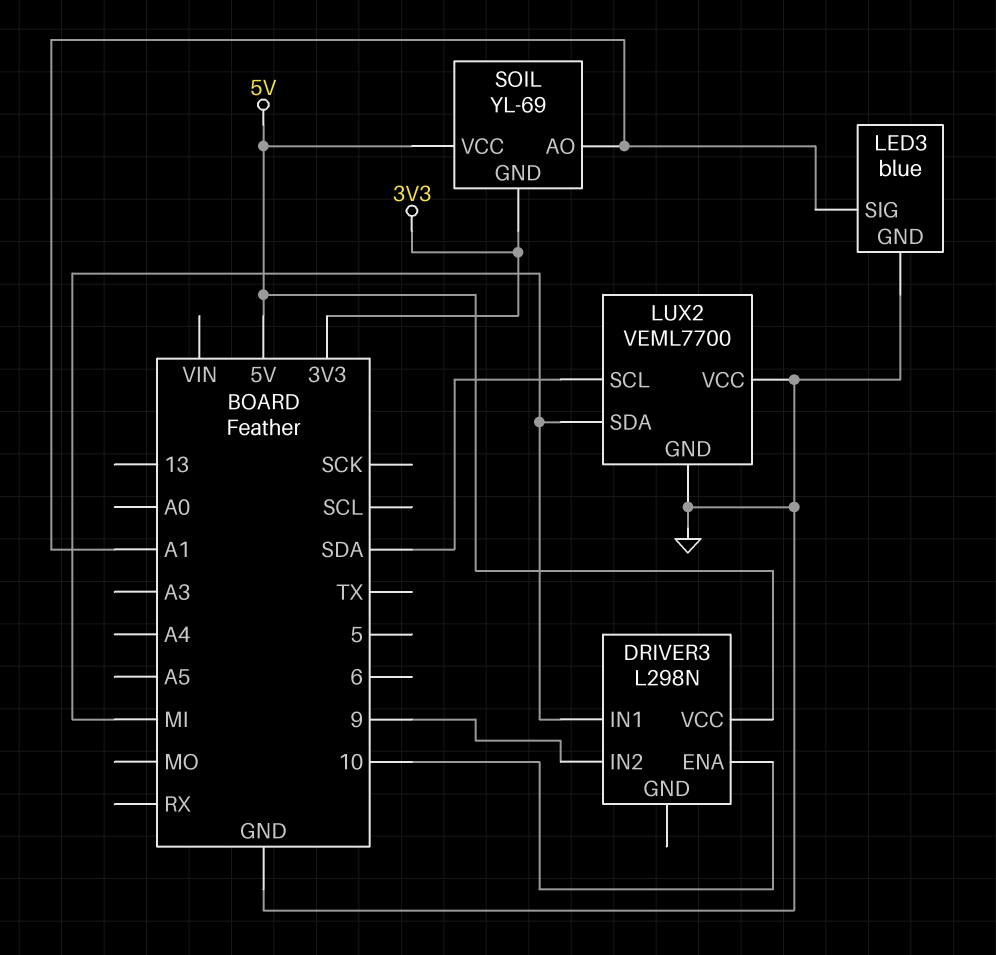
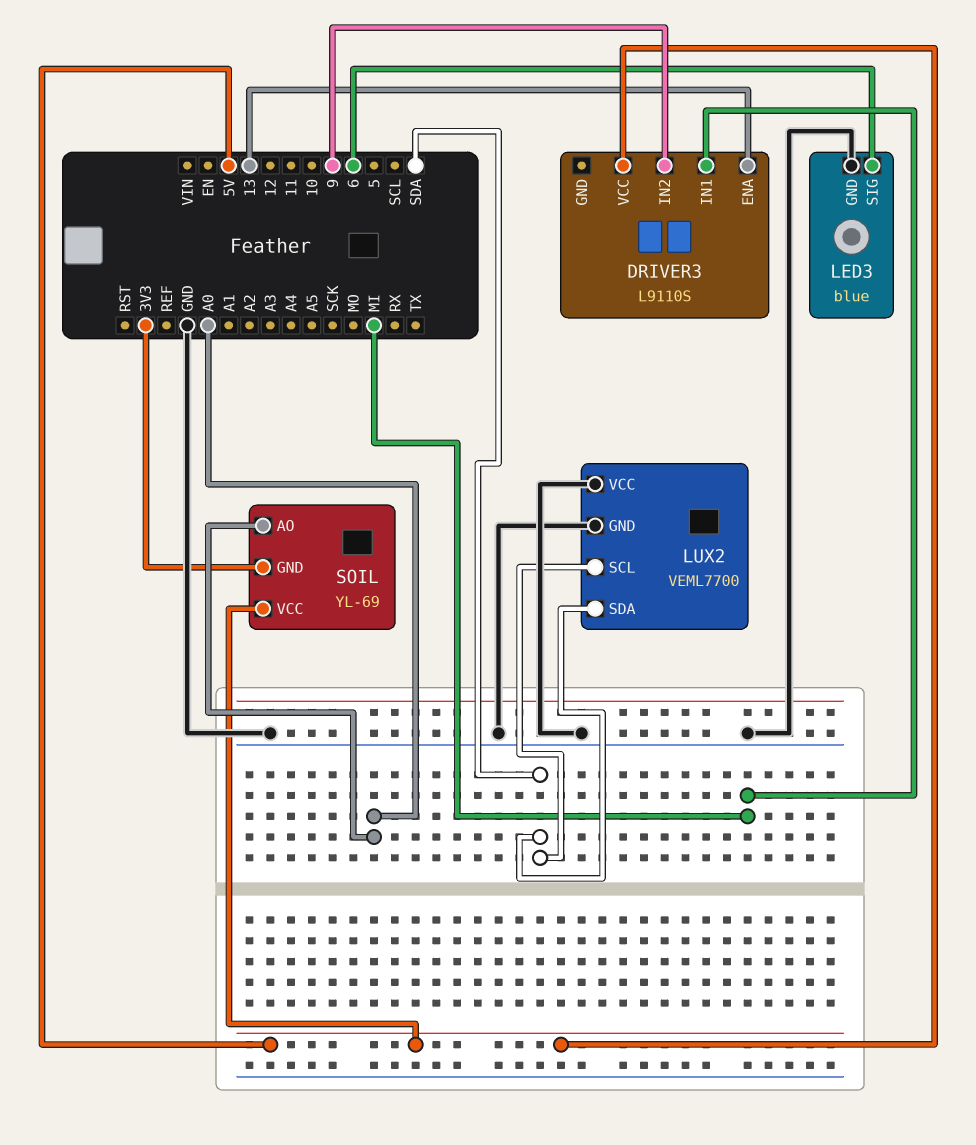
DRIVER3: L298N -> L9110S
DRIVER3 pin ENA: 10 -> 13
LED3 pin SIG: A1 -> 6
LUX2 pin SDA: MI -> SDA
SOIL pin AO: A1 -> A0

